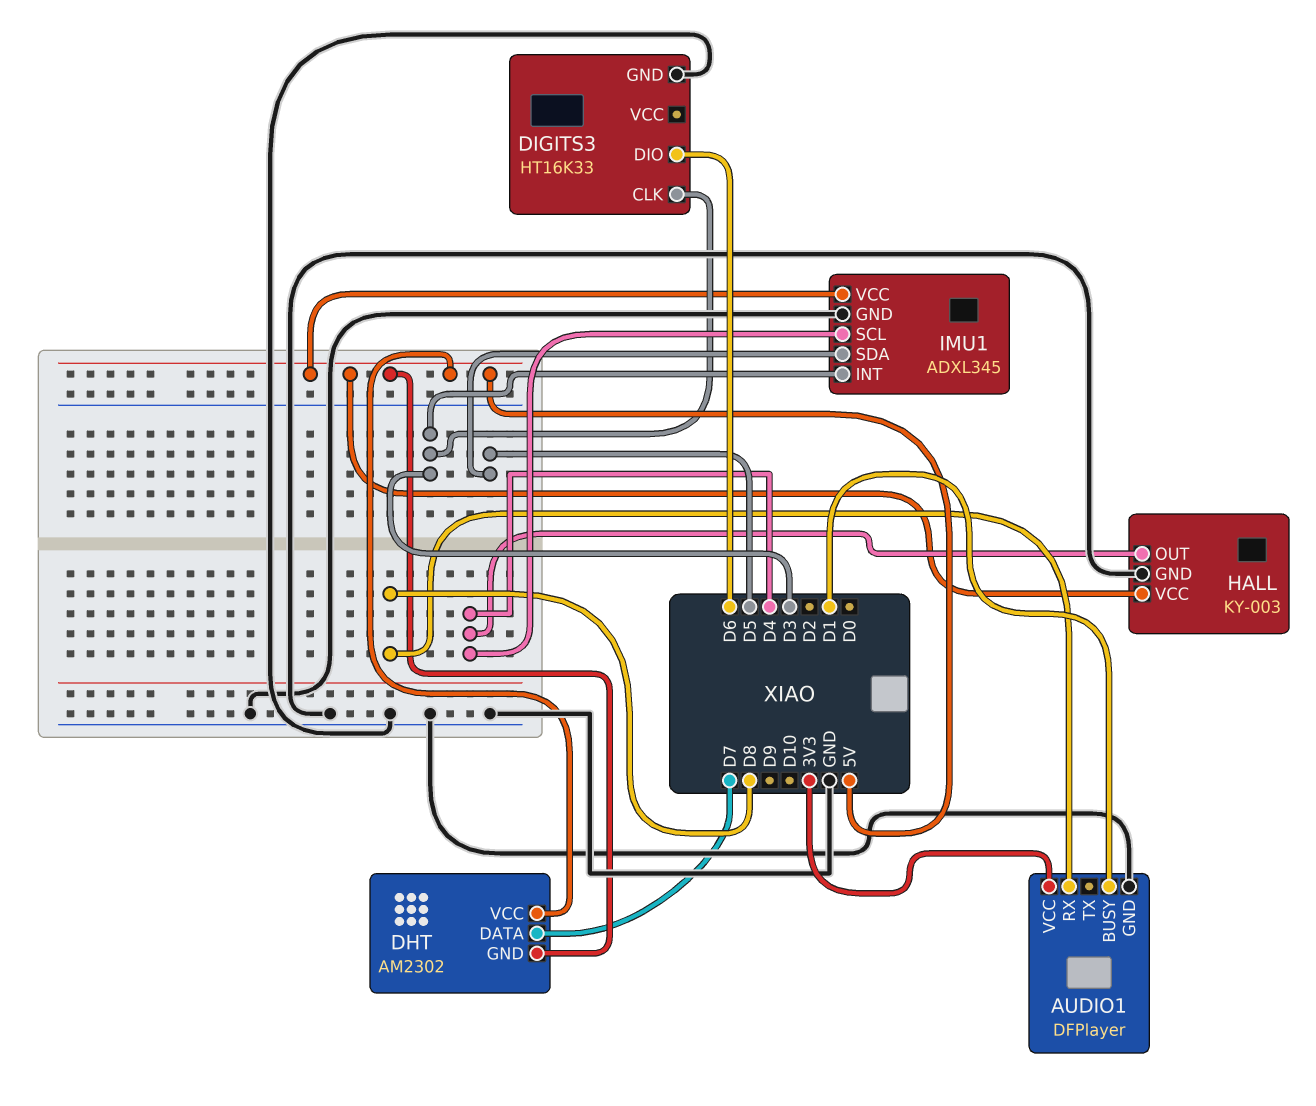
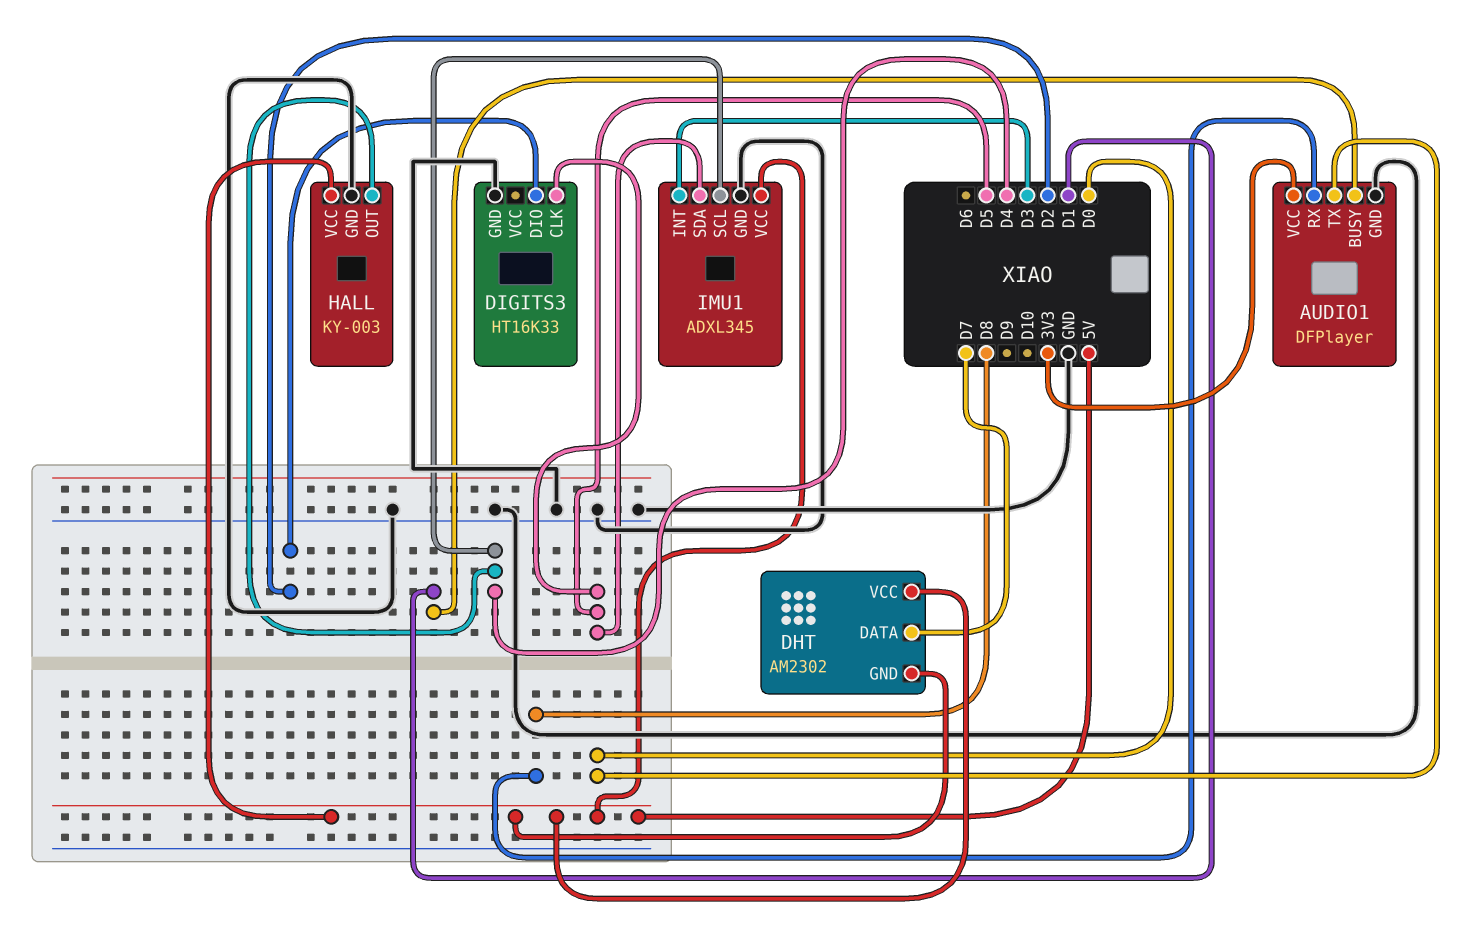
AUDIO1 pin TX: none -> D0
DIGITS3 pin CLK: D3 -> D5
DIGITS3 pin DIO: D6 -> D2

